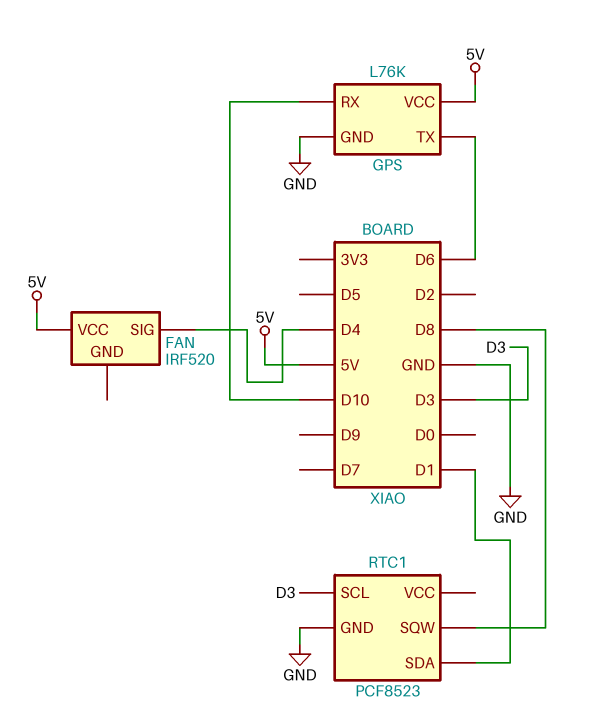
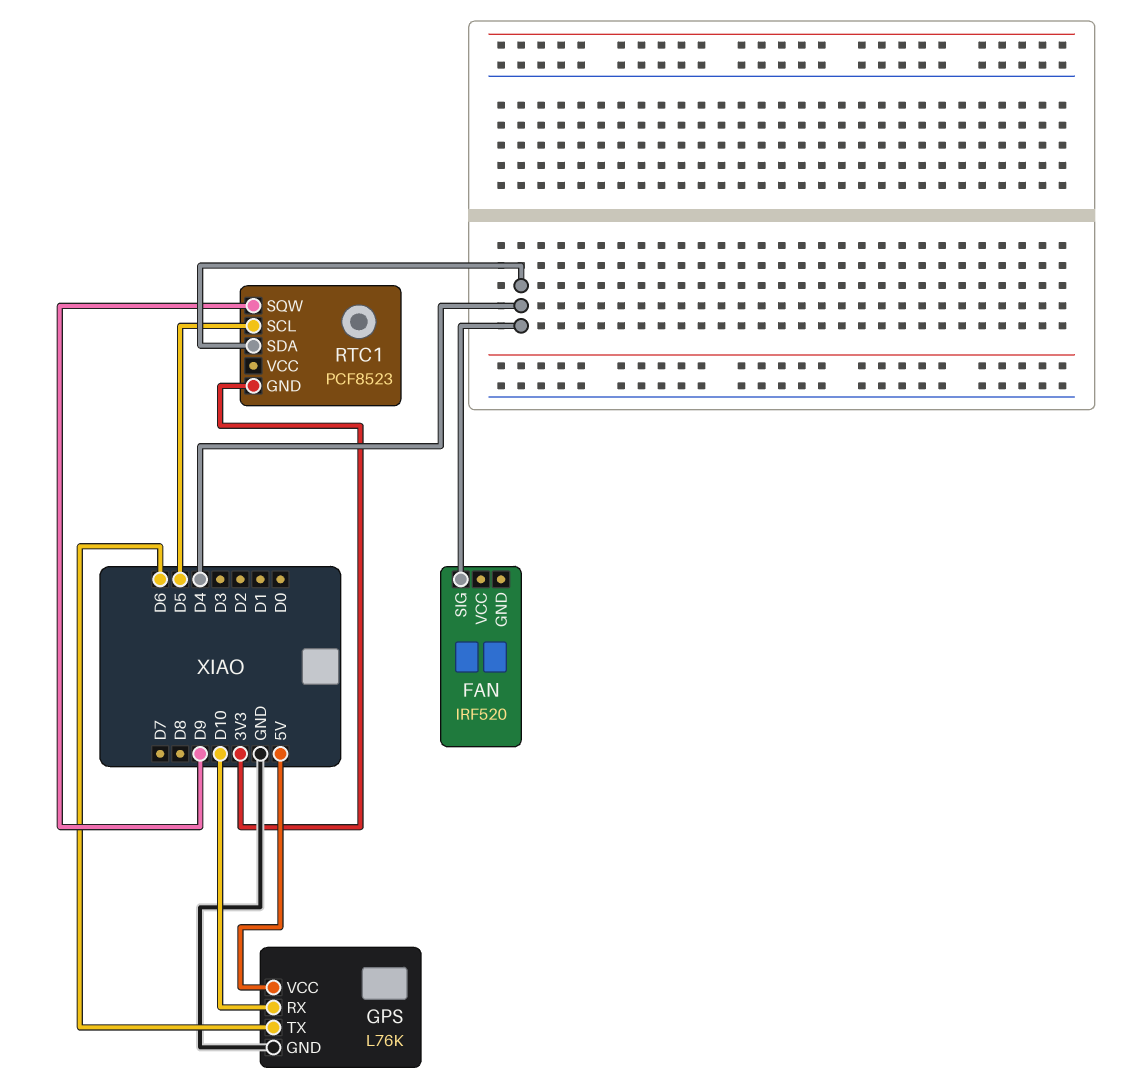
FAN pin VCC: 5V -> none
RTC1 pin GND: GND -> 3V3
RTC1 pin SCL: D3 -> D5
RTC1 pin SDA: D1 -> D4
RTC1 pin SQW: D8 -> D9

